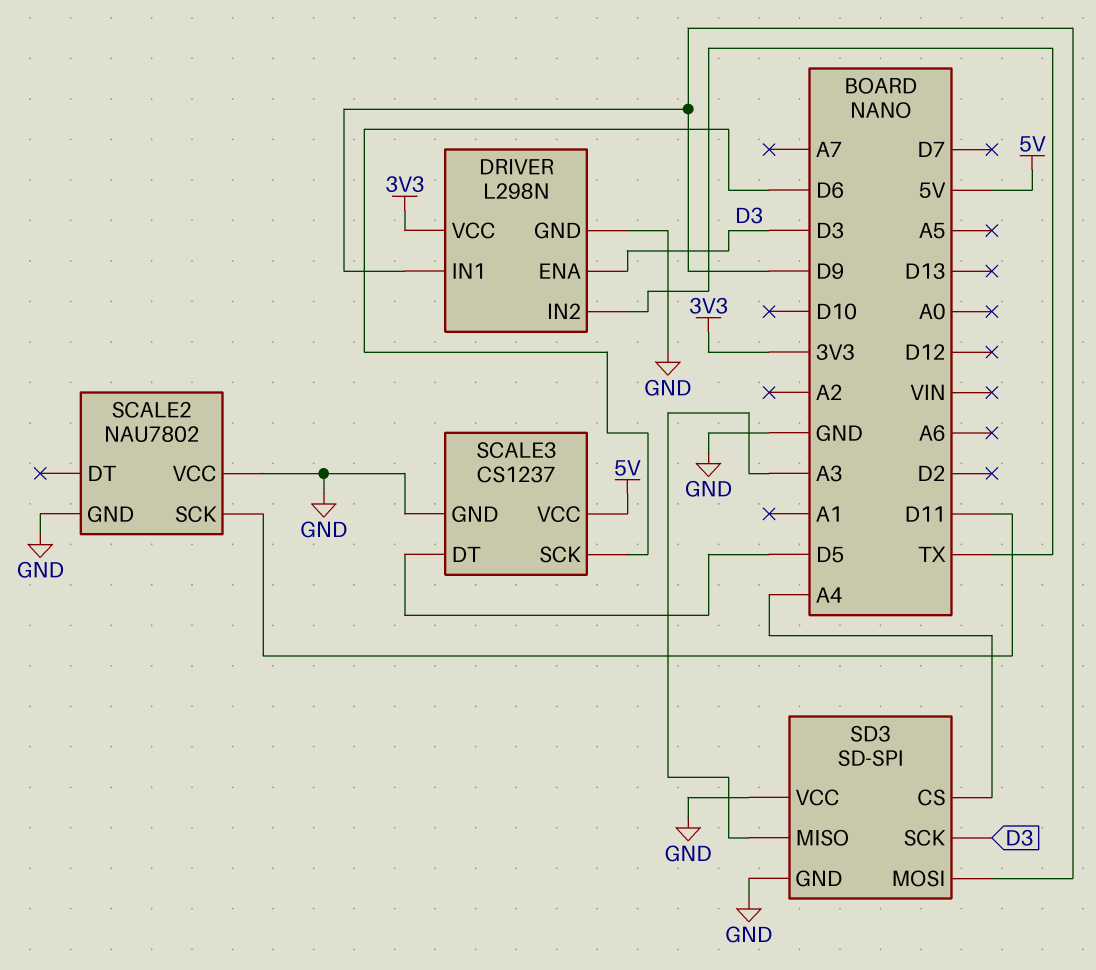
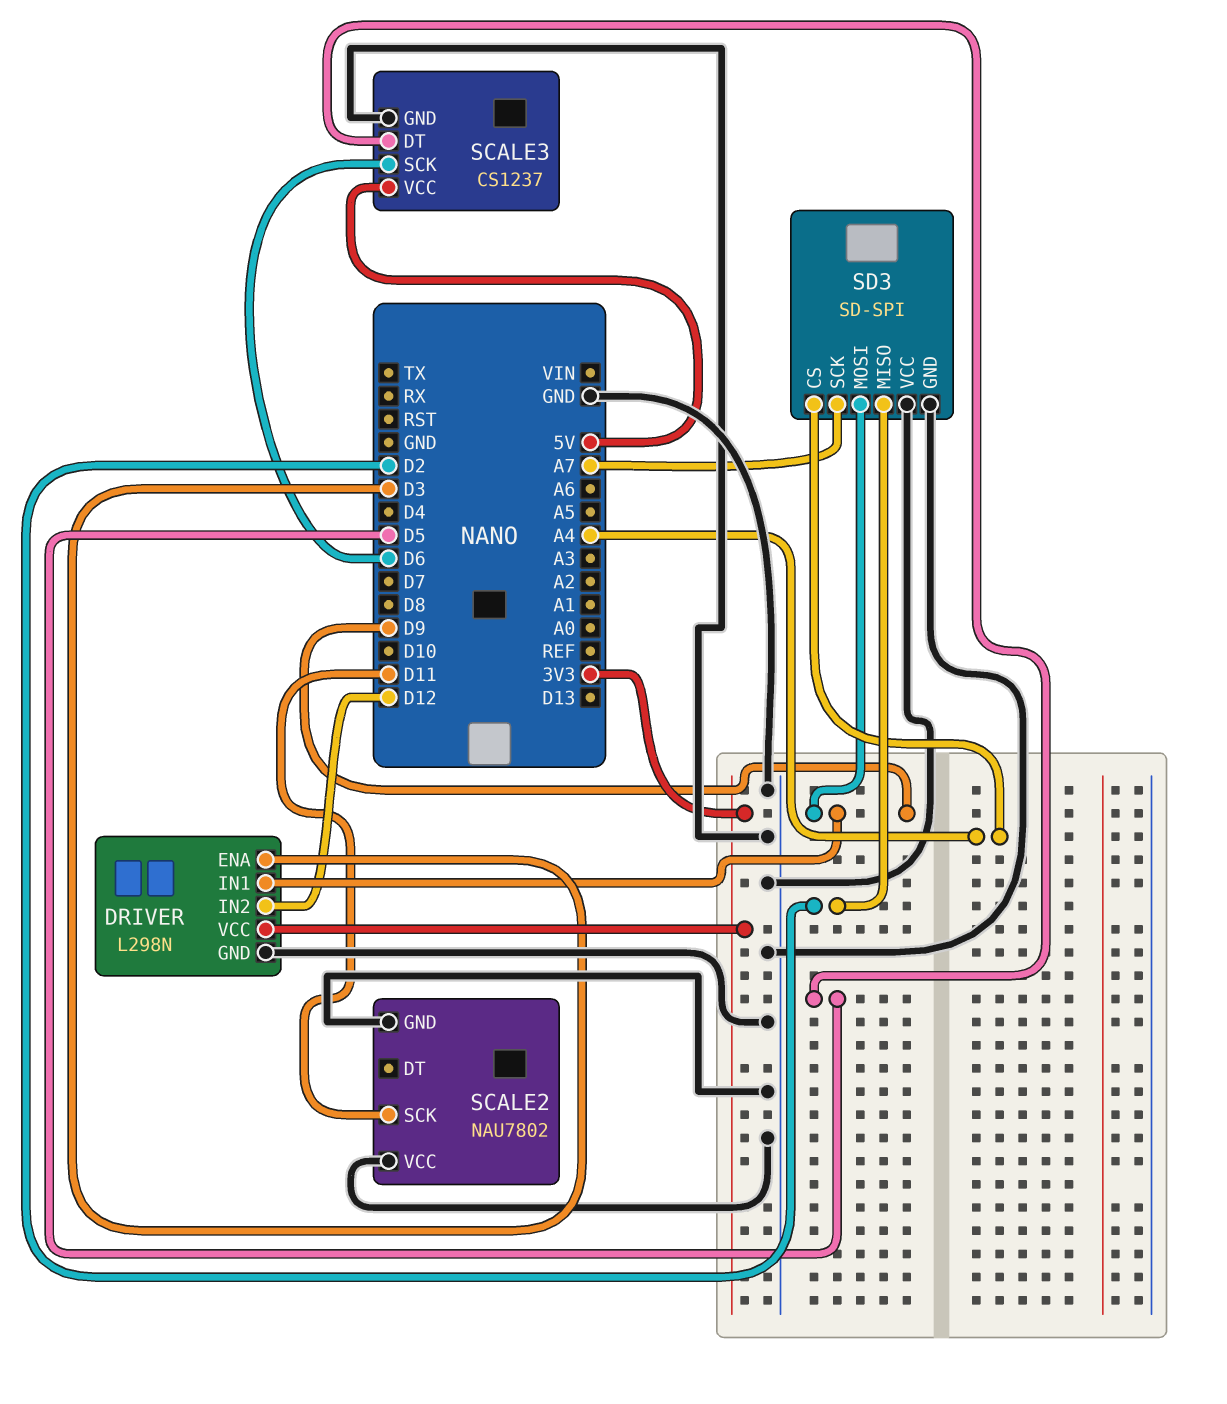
DRIVER pin IN2: TX -> D12
SD3 pin MISO: A3 -> D2
SD3 pin SCK: D3 -> A7

